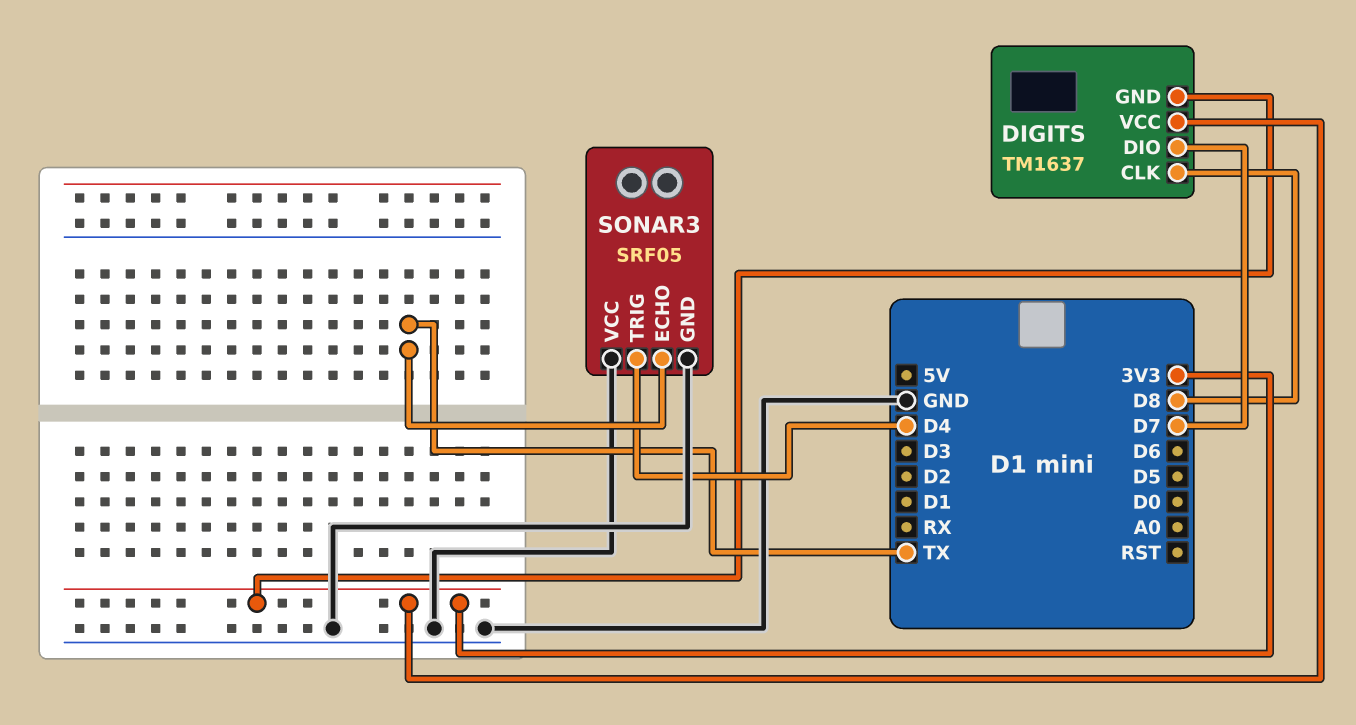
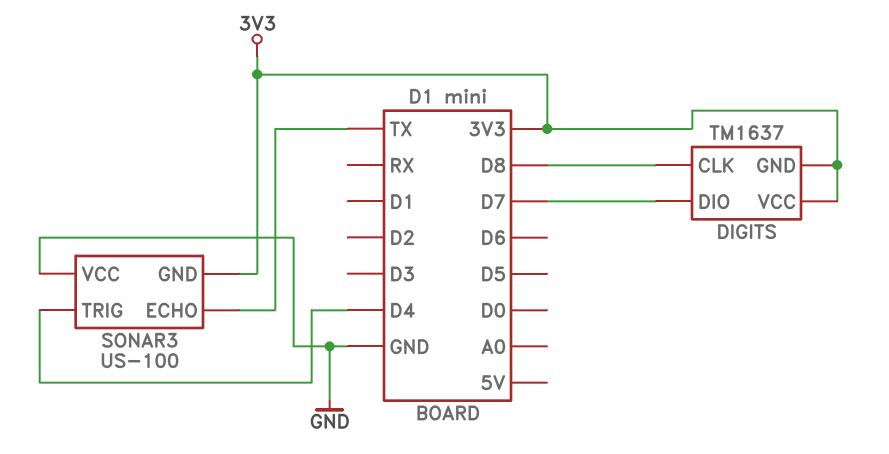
SONAR3: SRF05 -> US-100
SONAR3 pin GND: GND -> 3V3

